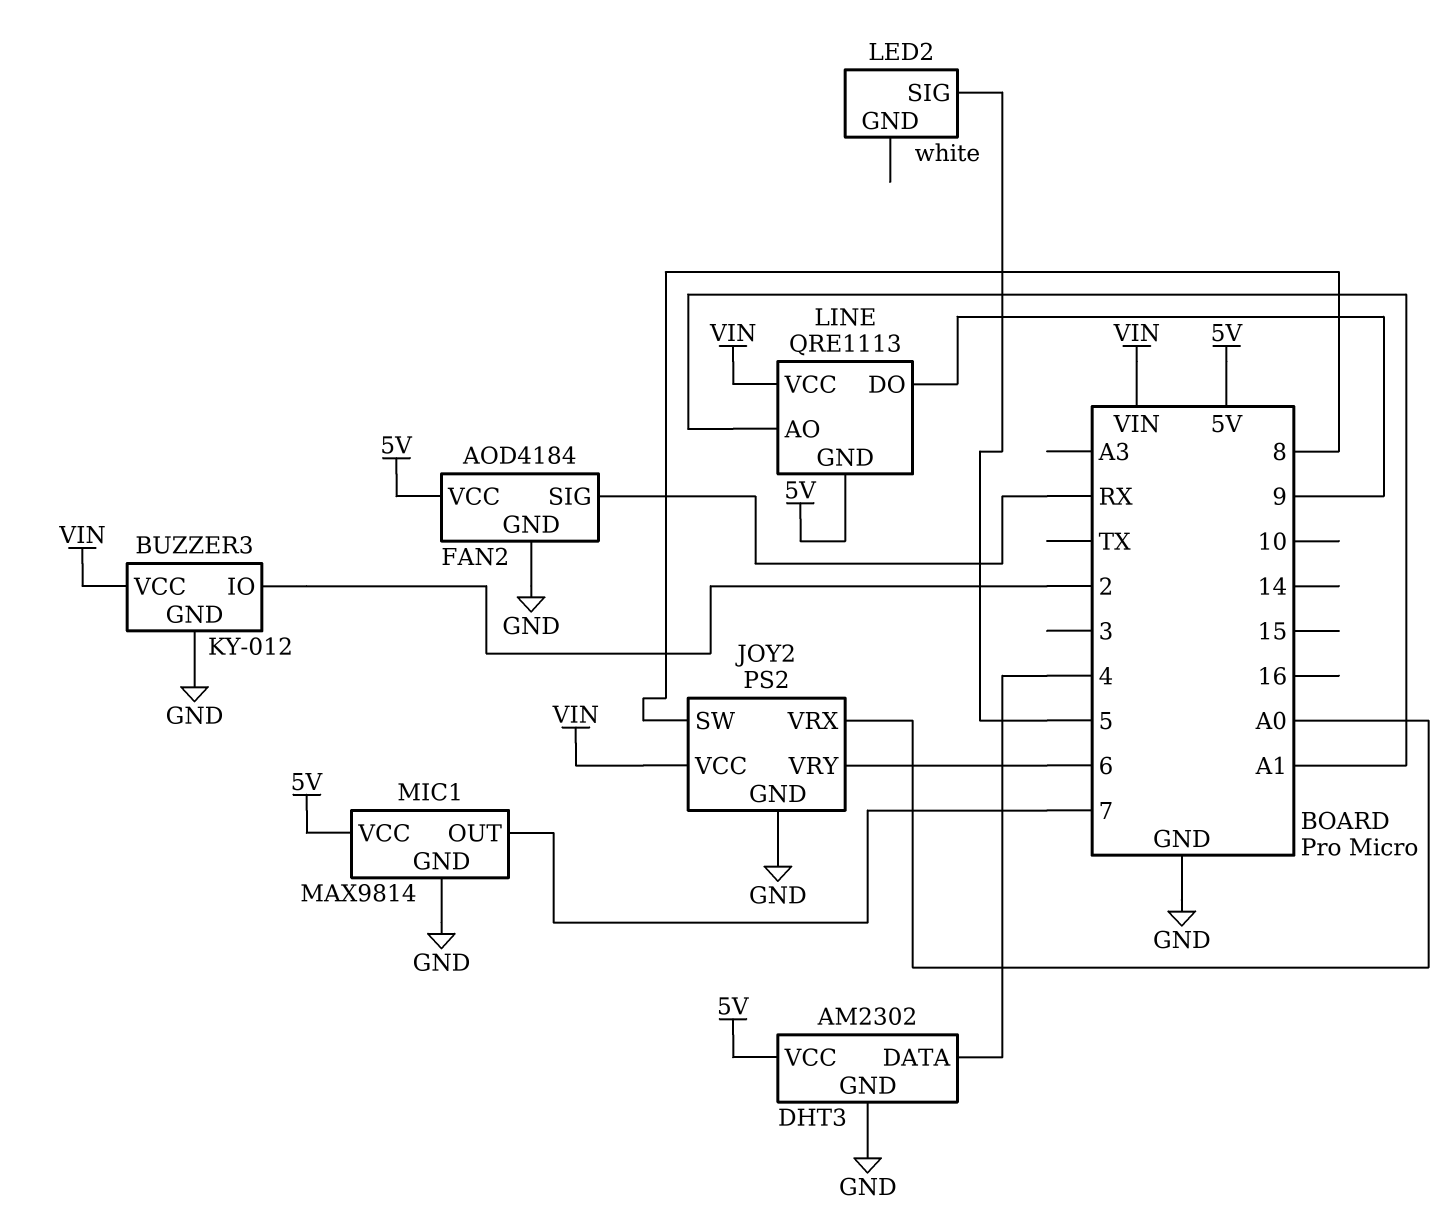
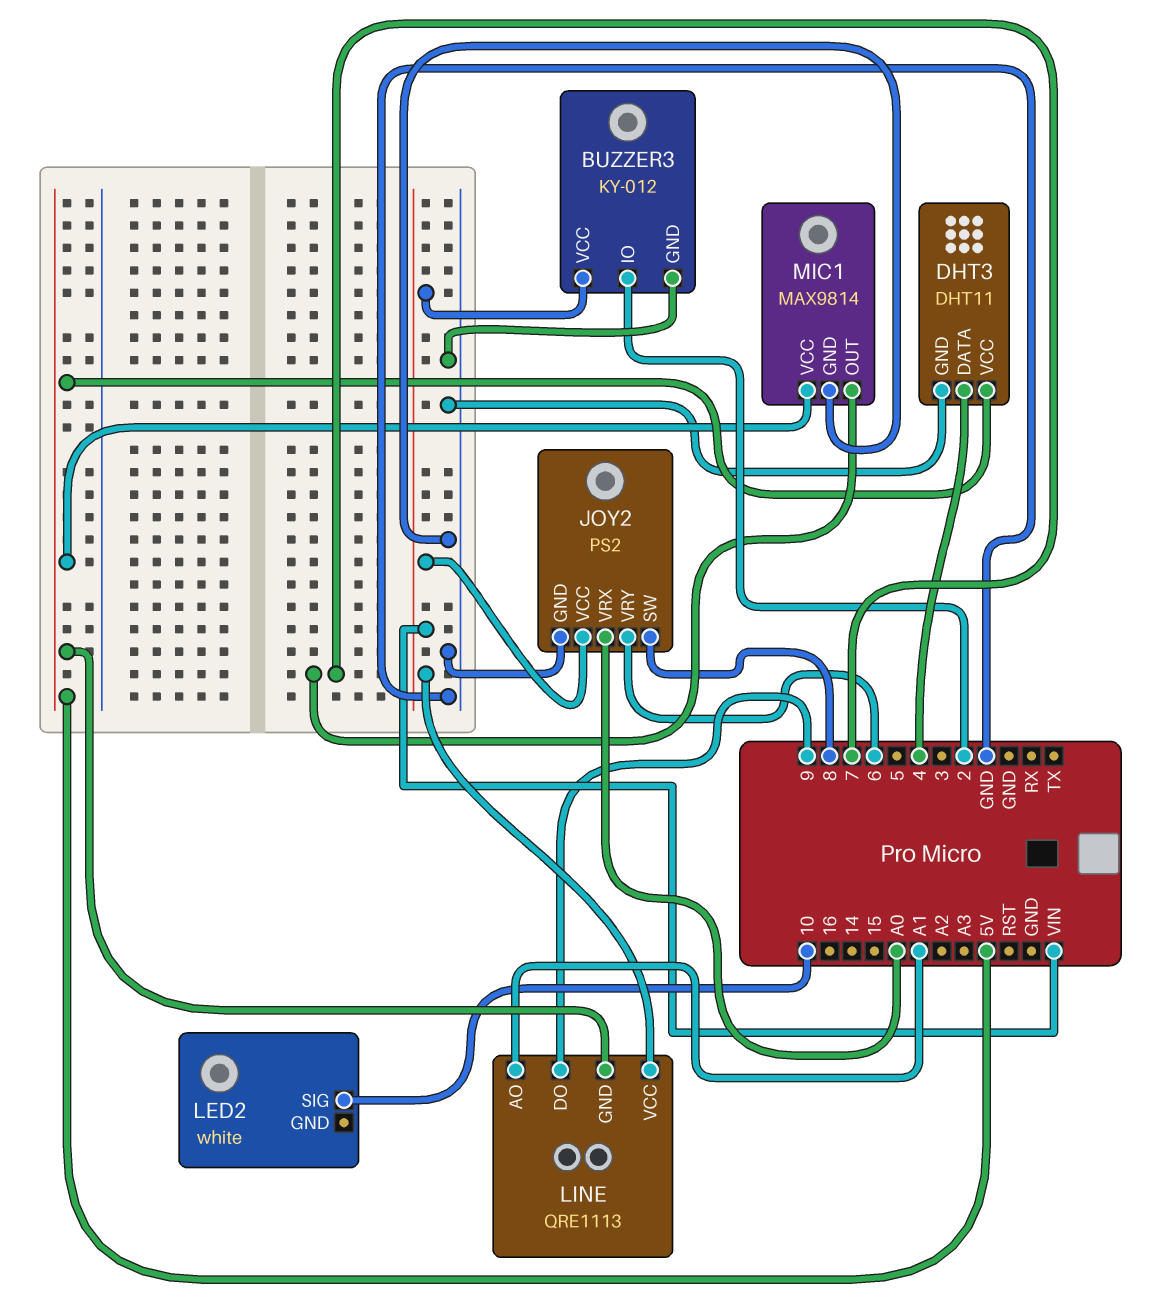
DHT3: AM2302 -> DHT11
FAN2: AOD4184 -> none
FAN2 pin GND: GND -> none
FAN2 pin SIG: RX -> none
FAN2 pin VCC: 5V -> none
LED2 pin SIG: 5 -> 10

